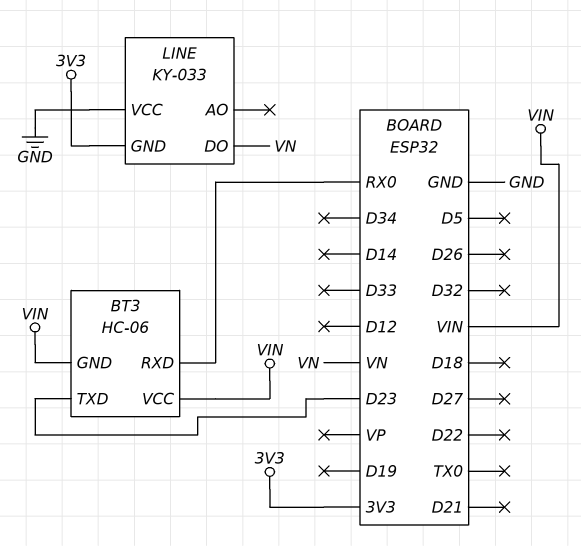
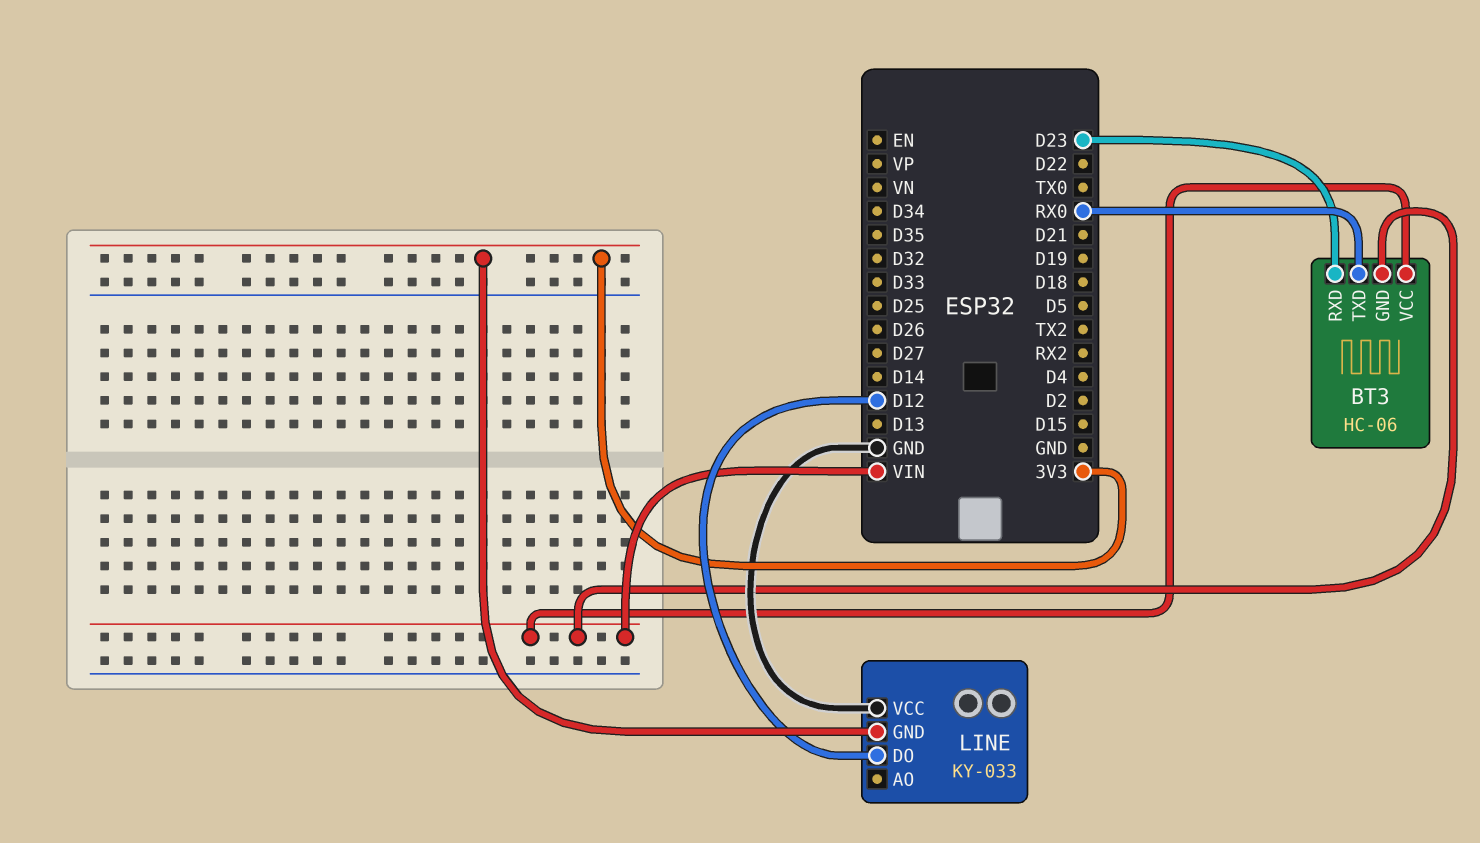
BT3 pin RXD: RX0 -> D23
BT3 pin TXD: D23 -> RX0
LINE pin DO: VN -> D12

